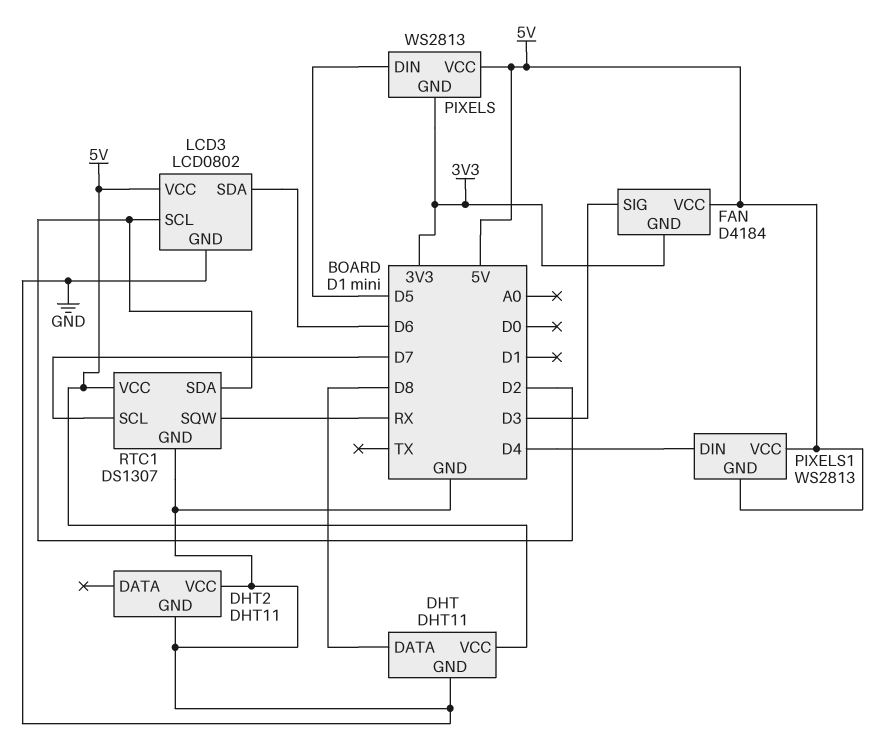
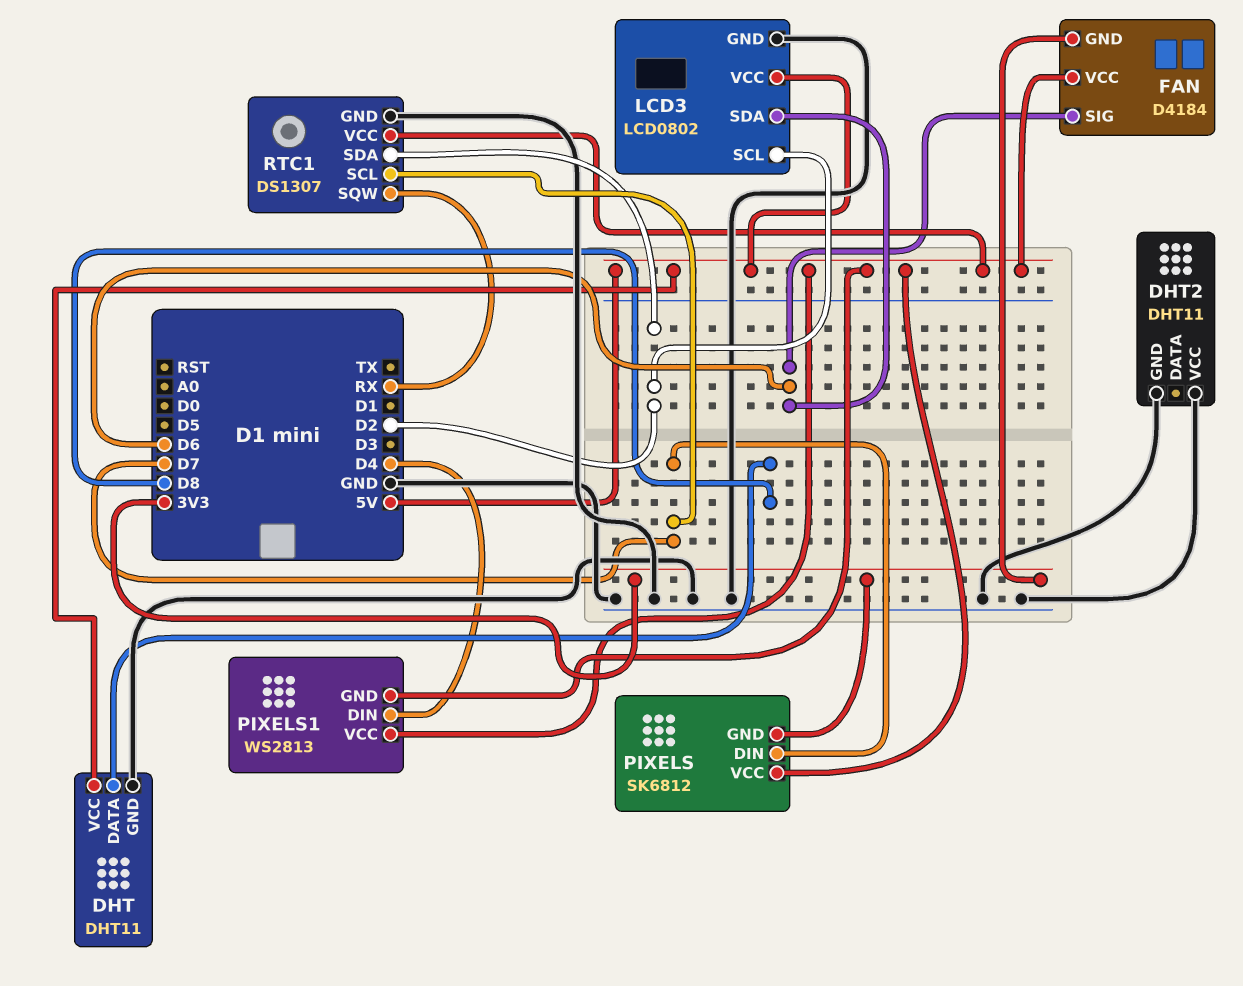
FAN pin SIG: D3 -> D6
PIXELS: WS2813 -> SK6812
PIXELS pin DIN: D5 -> D7

